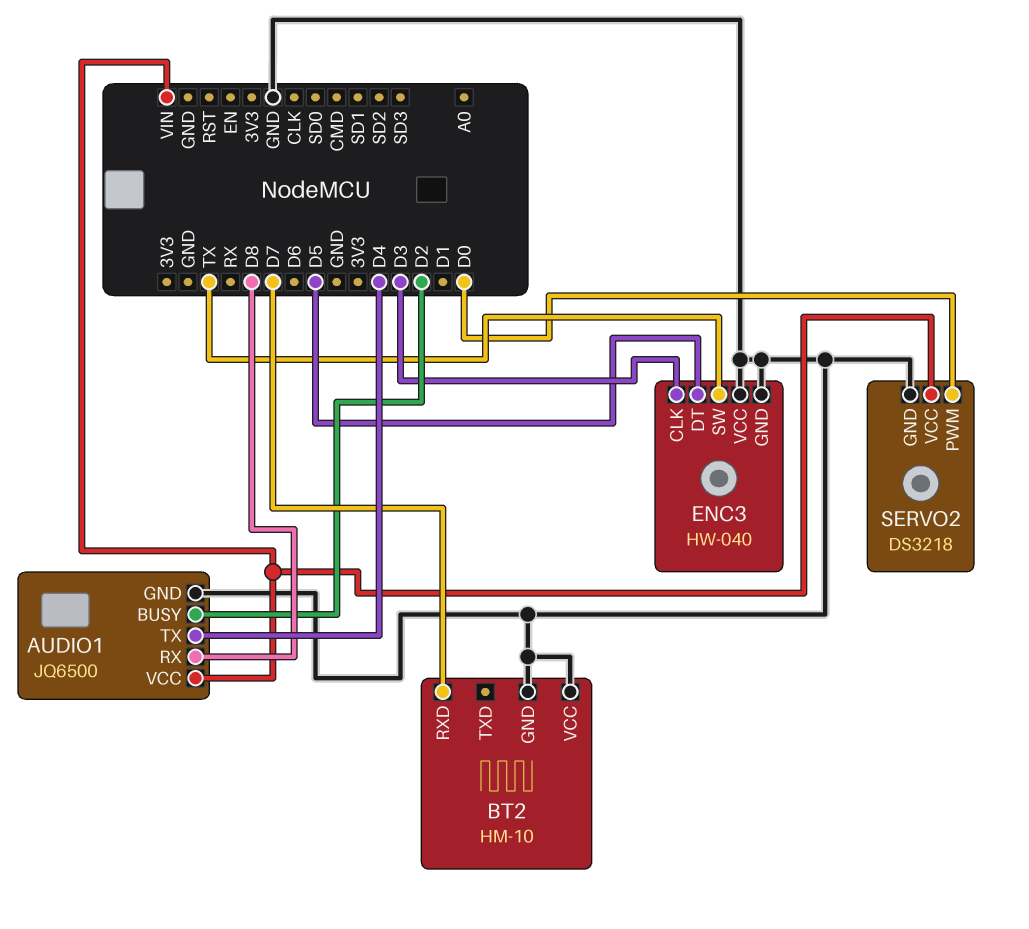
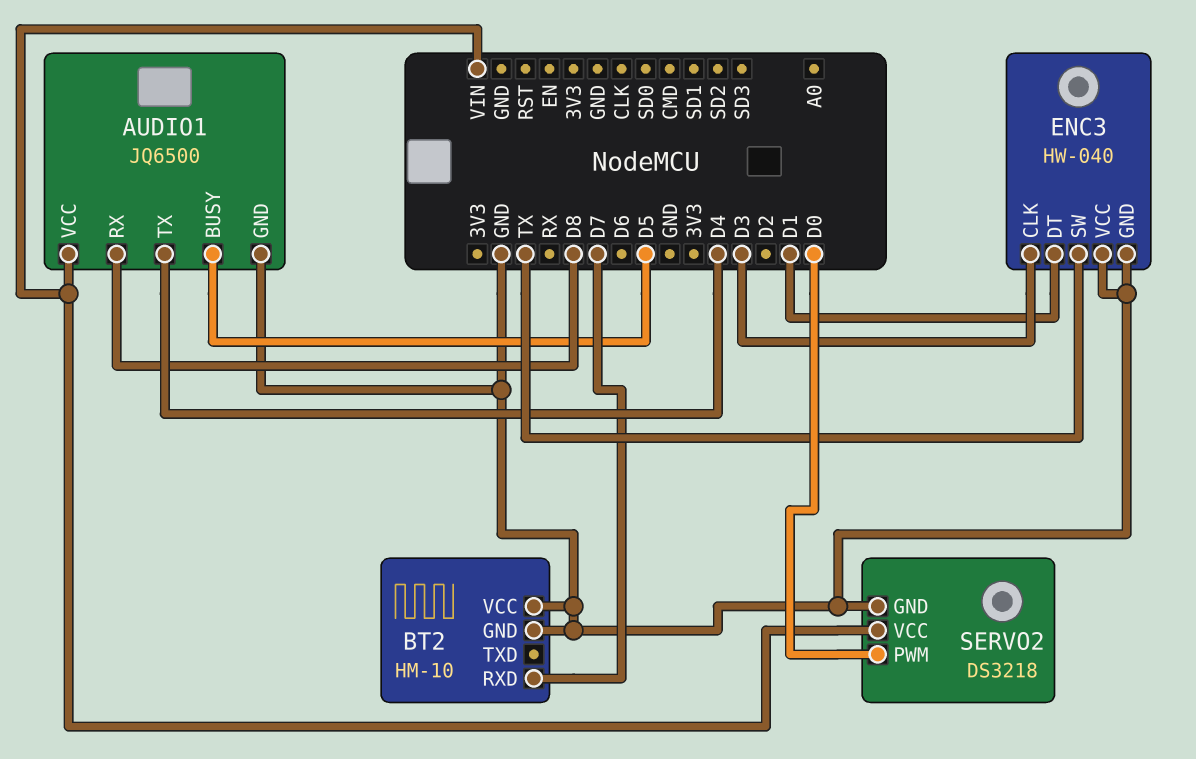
AUDIO1 pin BUSY: D2 -> D5
ENC3 pin DT: D5 -> D1

